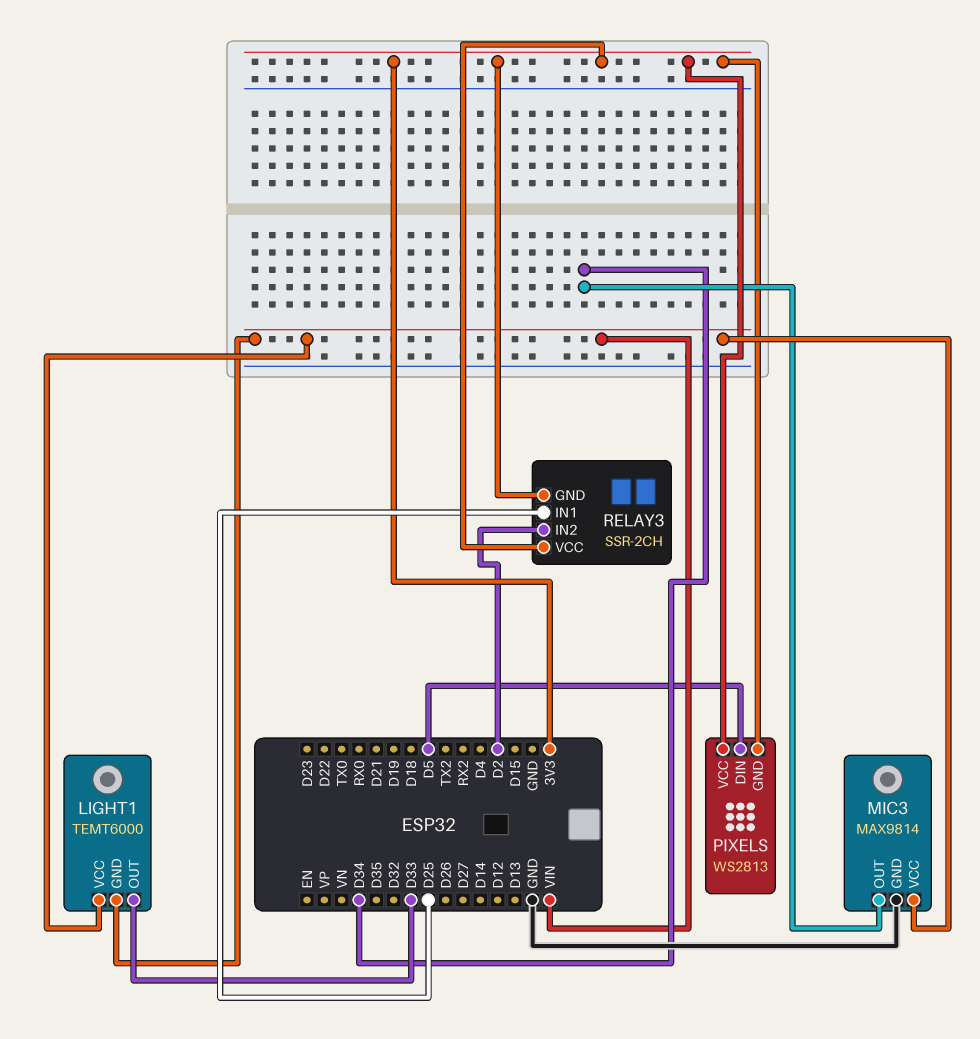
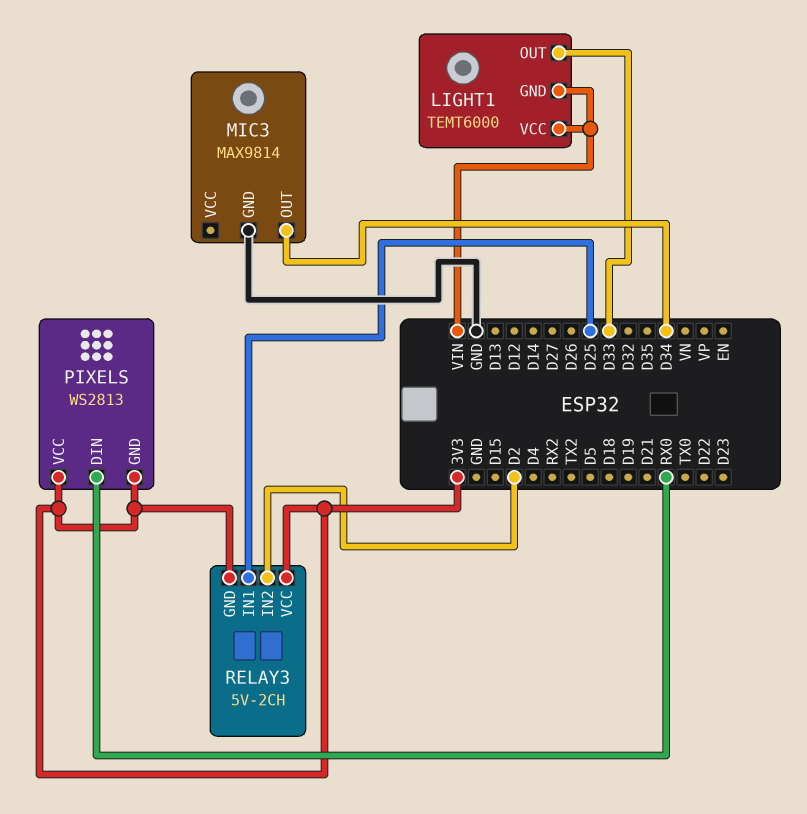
MIC3 pin VCC: VIN -> none
PIXELS pin DIN: D5 -> RX0
RELAY3: SSR-2CH -> 5V-2CH

